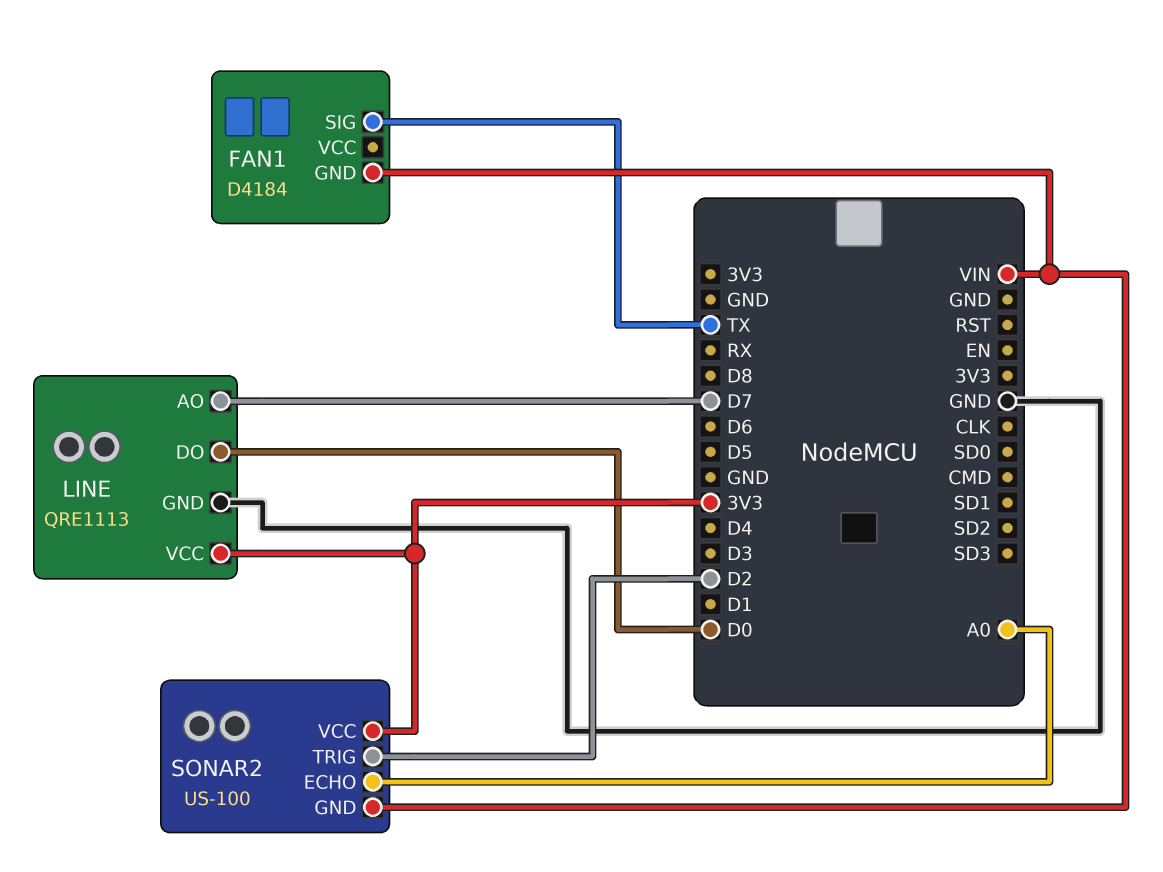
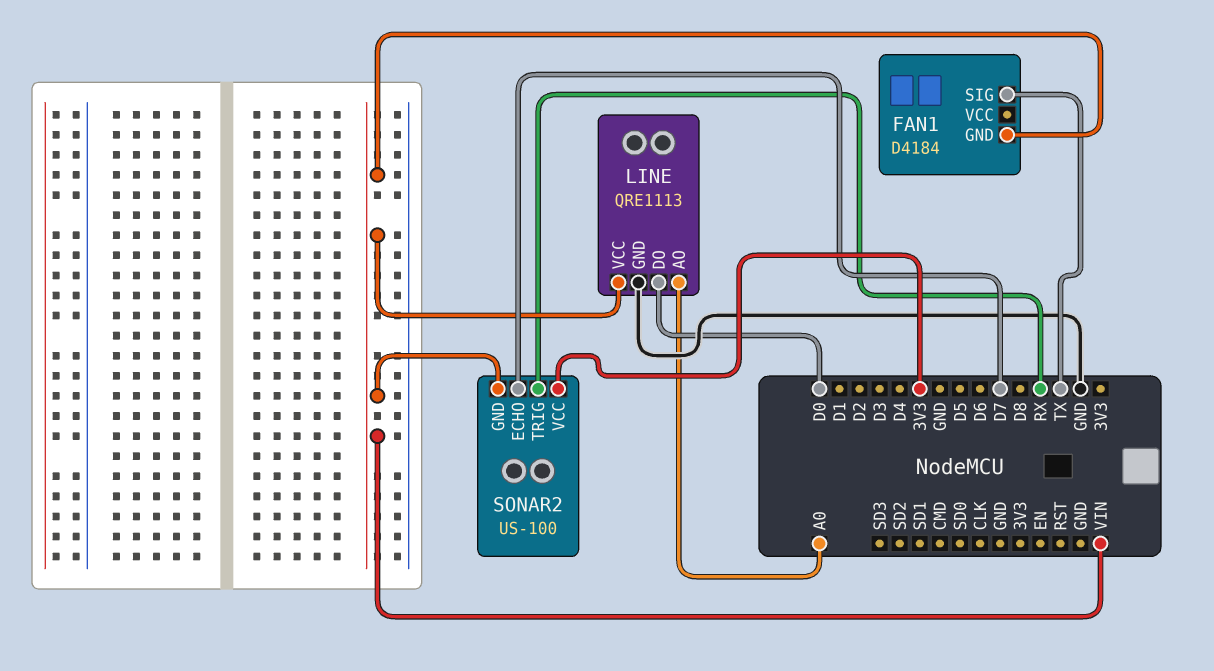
LINE pin AO: D7 -> A0
LINE pin VCC: 3V3 -> VIN
SONAR2 pin ECHO: A0 -> D7
SONAR2 pin TRIG: D2 -> RX

